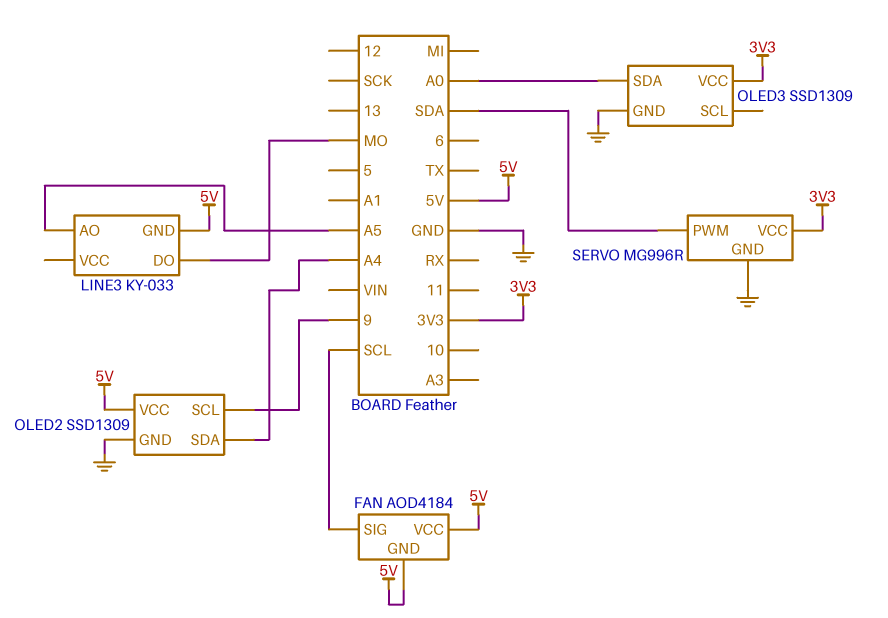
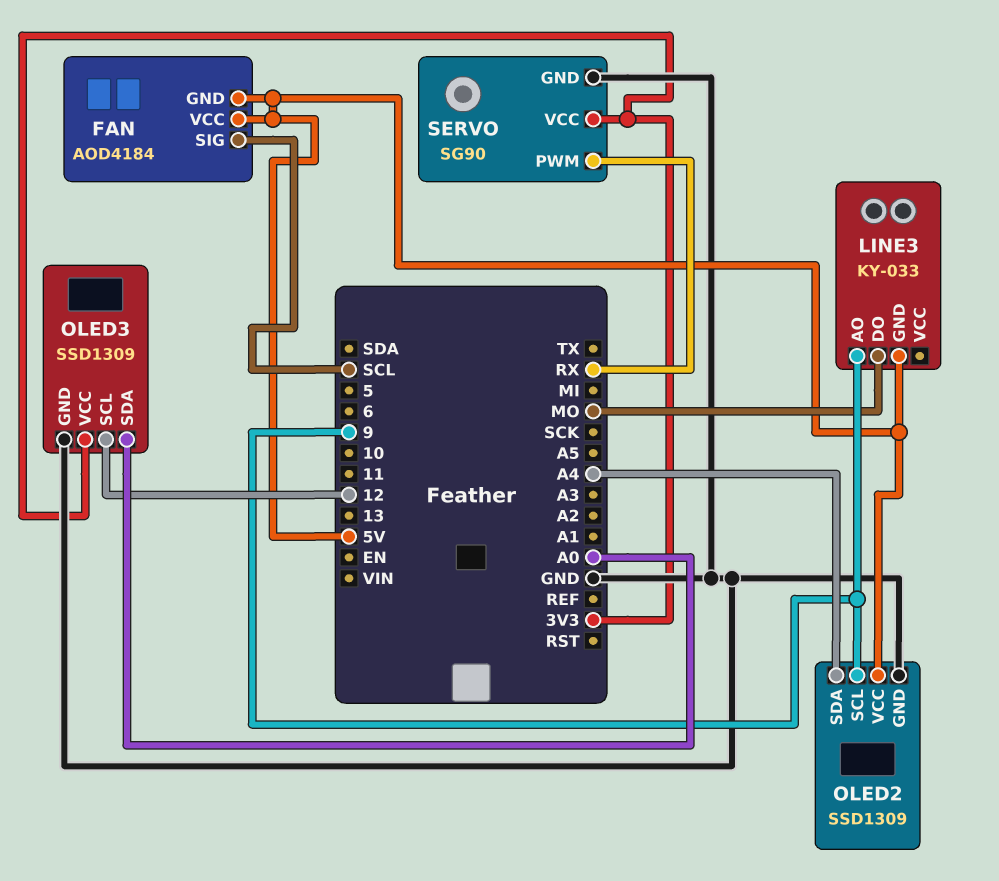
LINE3 pin AO: A5 -> 9
OLED3 pin SCL: none -> 12
SERVO: MG996R -> SG90
SERVO pin PWM: SDA -> RX

